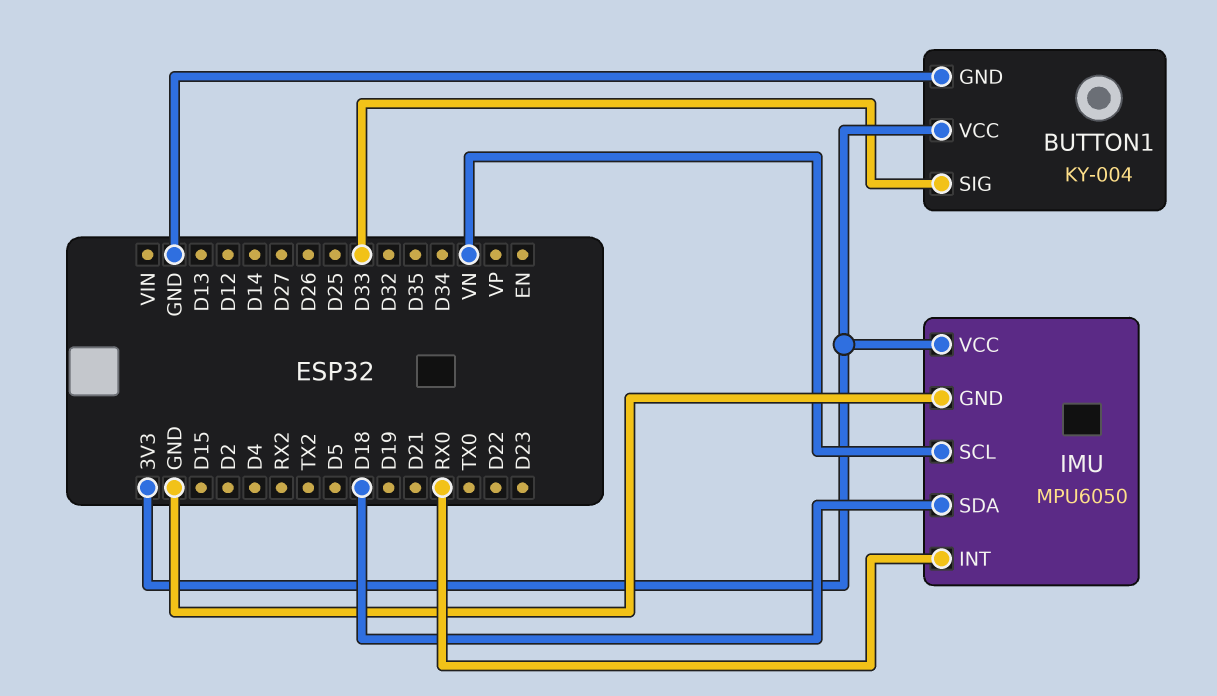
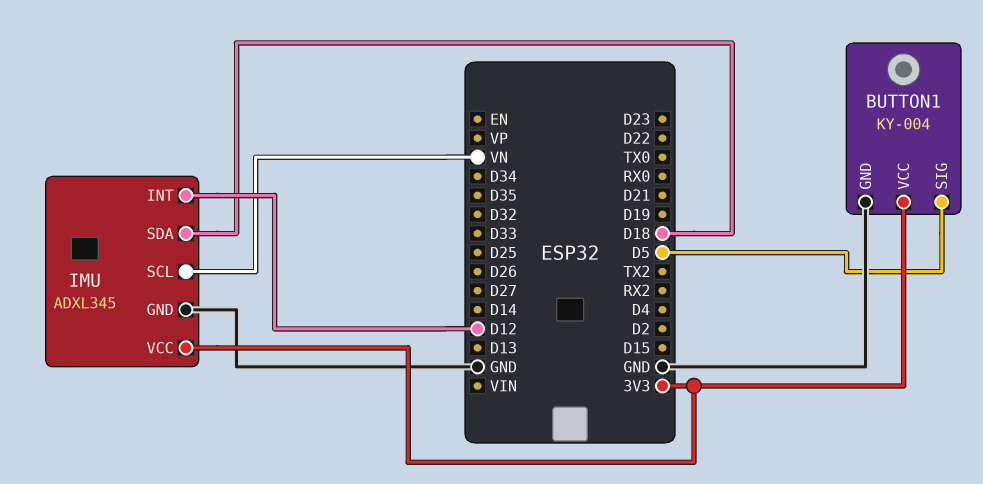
BUTTON1 pin SIG: D33 -> D5
IMU: MPU6050 -> ADXL345
IMU pin INT: RX0 -> D12

